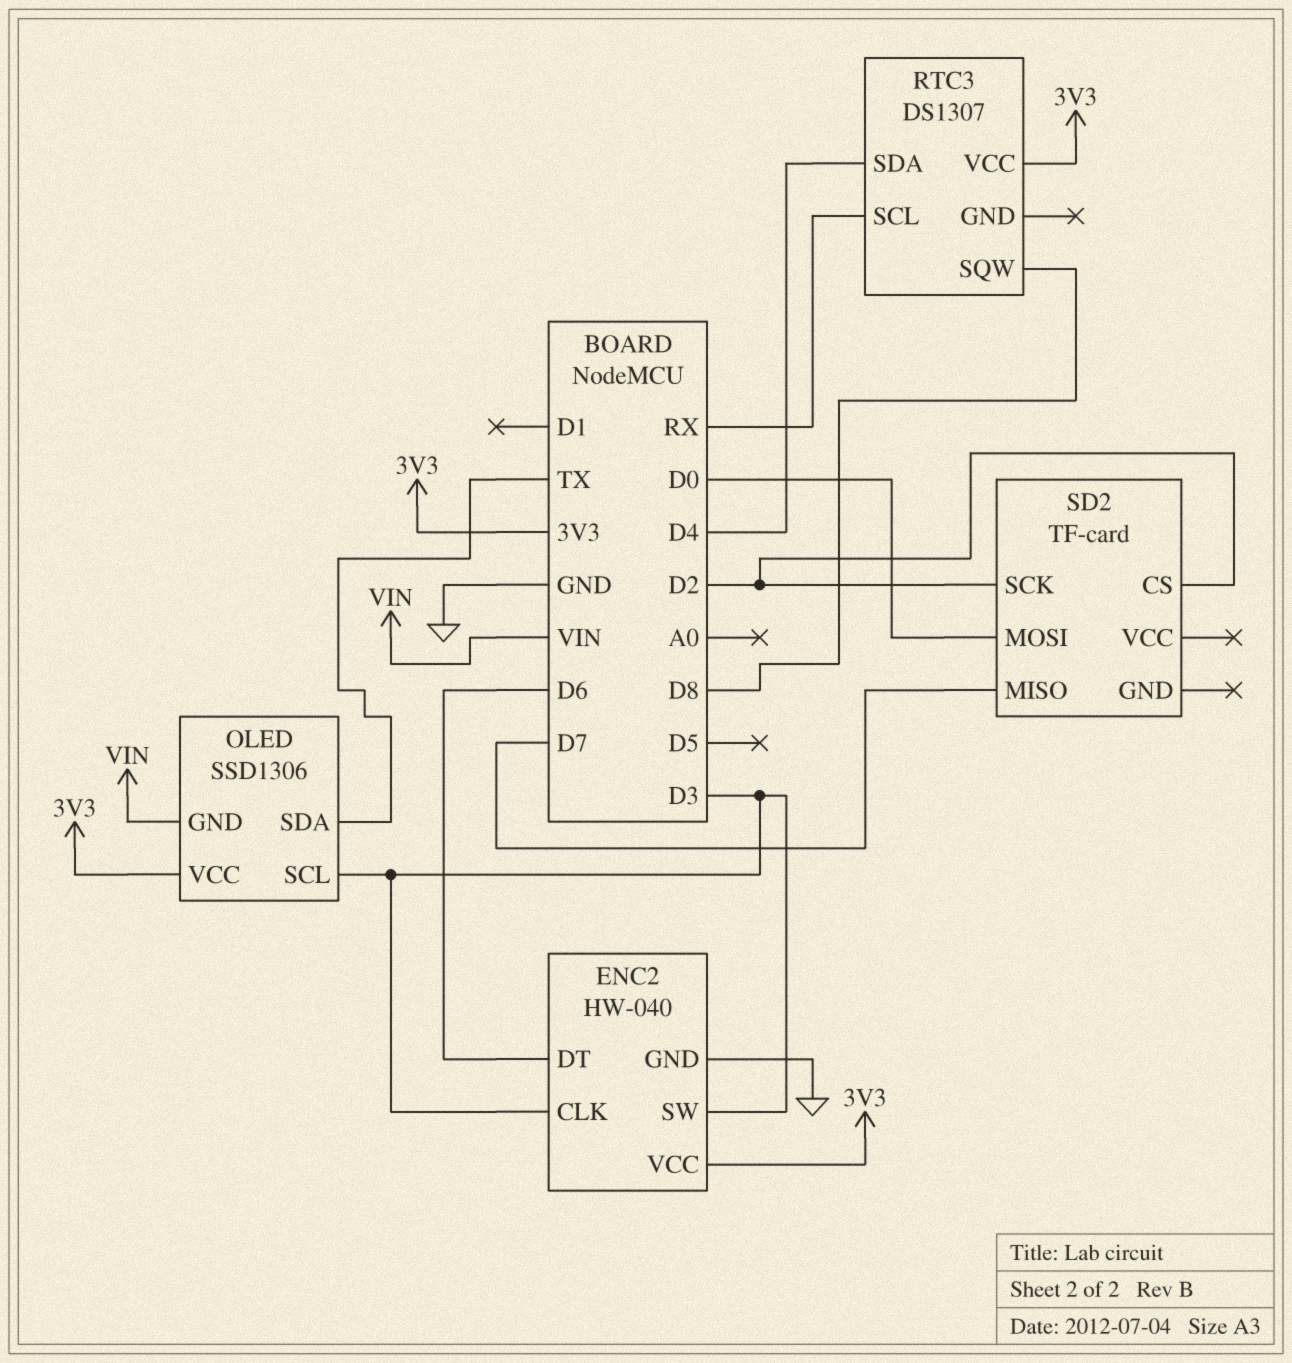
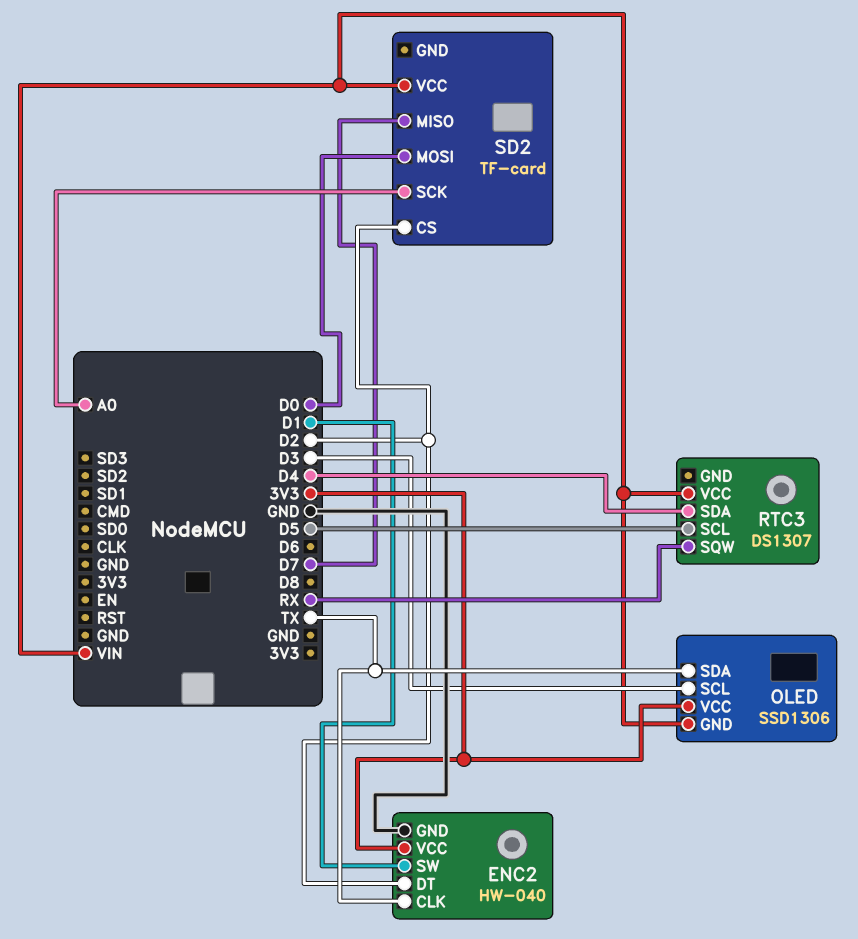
ENC2 pin CLK: D3 -> TX
ENC2 pin DT: D6 -> D2
ENC2 pin SW: D3 -> D1
RTC3 pin SCL: RX -> D5
RTC3 pin SQW: D8 -> RX
RTC3 pin VCC: 3V3 -> VIN
SD2 pin SCK: D2 -> A0
SD2 pin VCC: none -> VIN

